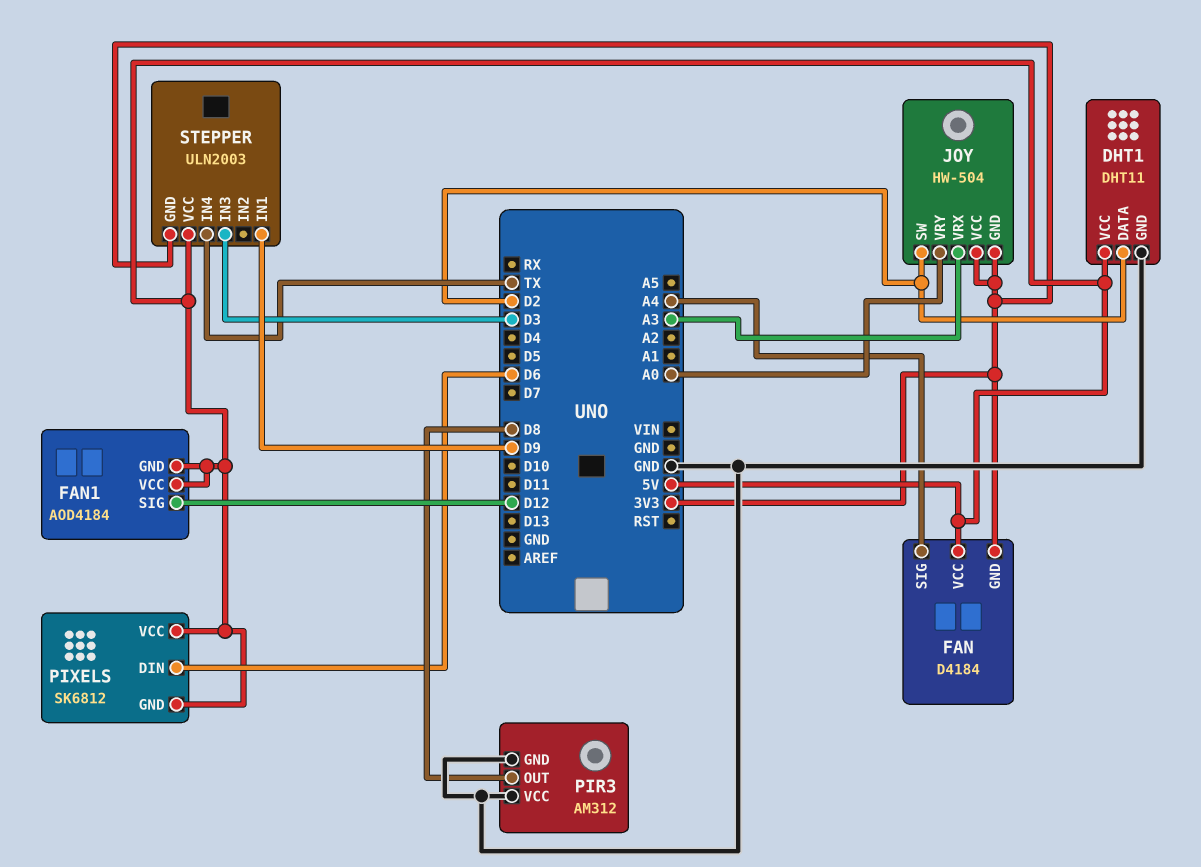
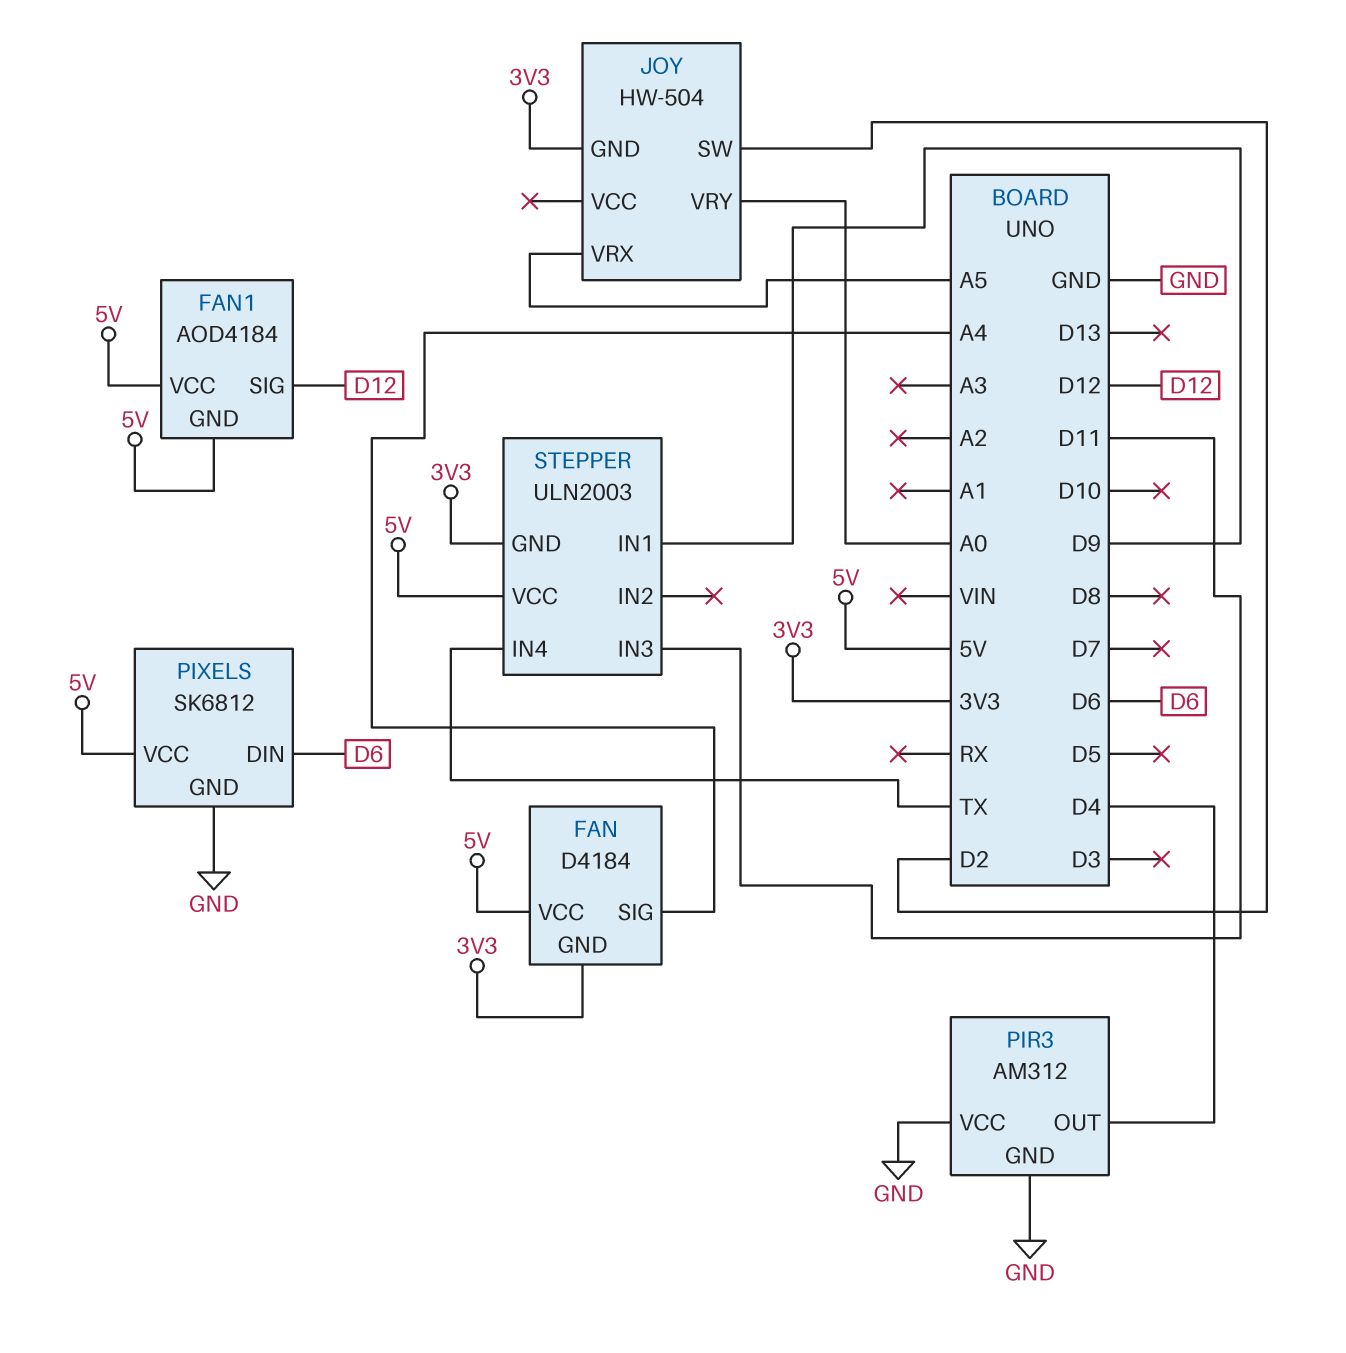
DHT1: DHT11 -> none
DHT1 pin DATA: D2 -> none
DHT1 pin GND: GND -> none
DHT1 pin VCC: 5V -> none
JOY pin VCC: 3V3 -> none
JOY pin VRX: A3 -> A5
PIR3 pin OUT: D8 -> D4
PIXELS pin GND: 5V -> GND
STEPPER pin IN3: D3 -> D11

